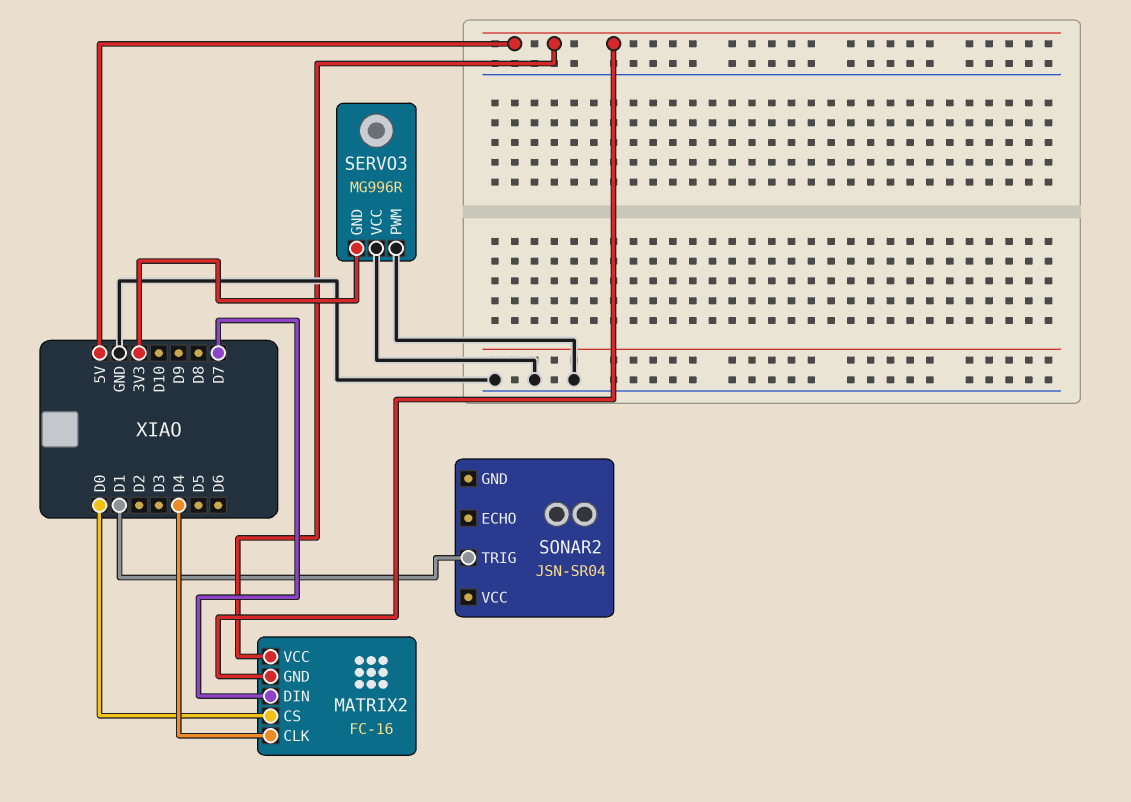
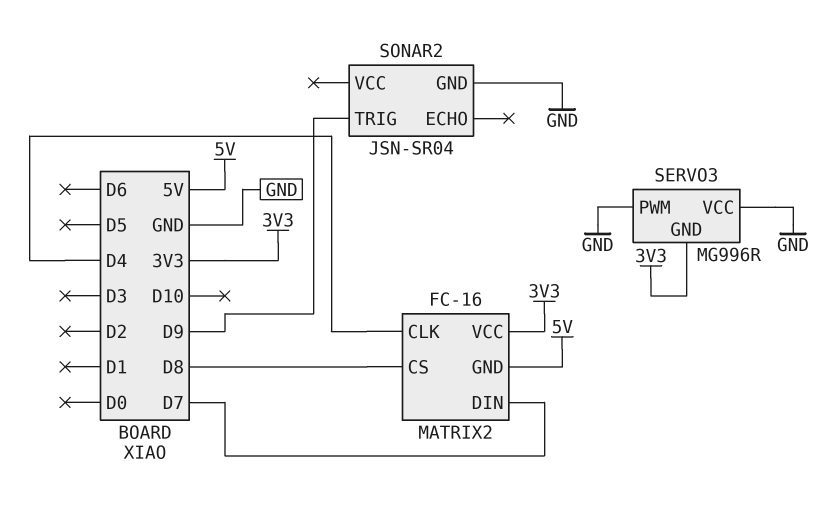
MATRIX2 pin CS: D0 -> D8
MATRIX2 pin VCC: 5V -> 3V3
SONAR2 pin GND: none -> GND
SONAR2 pin TRIG: D1 -> D9

